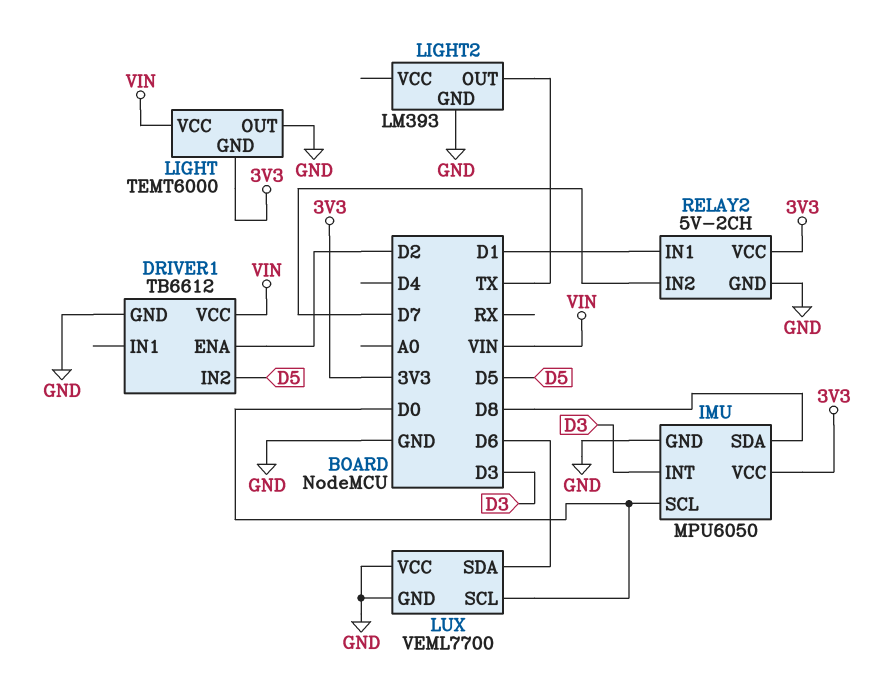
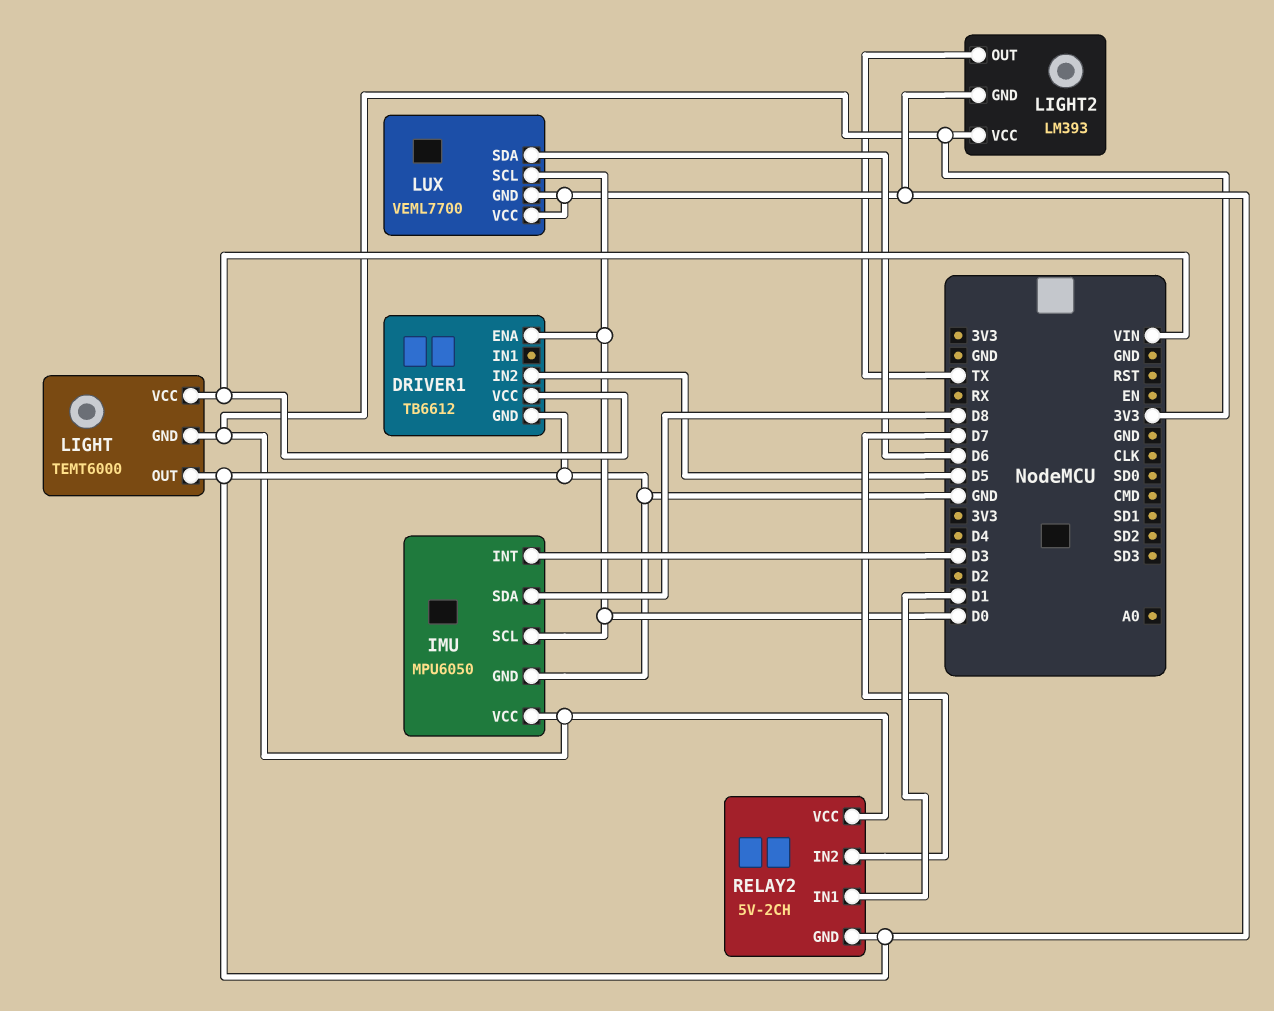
DRIVER1 pin ENA: D2 -> D0
LIGHT2 pin VCC: none -> 3V3

